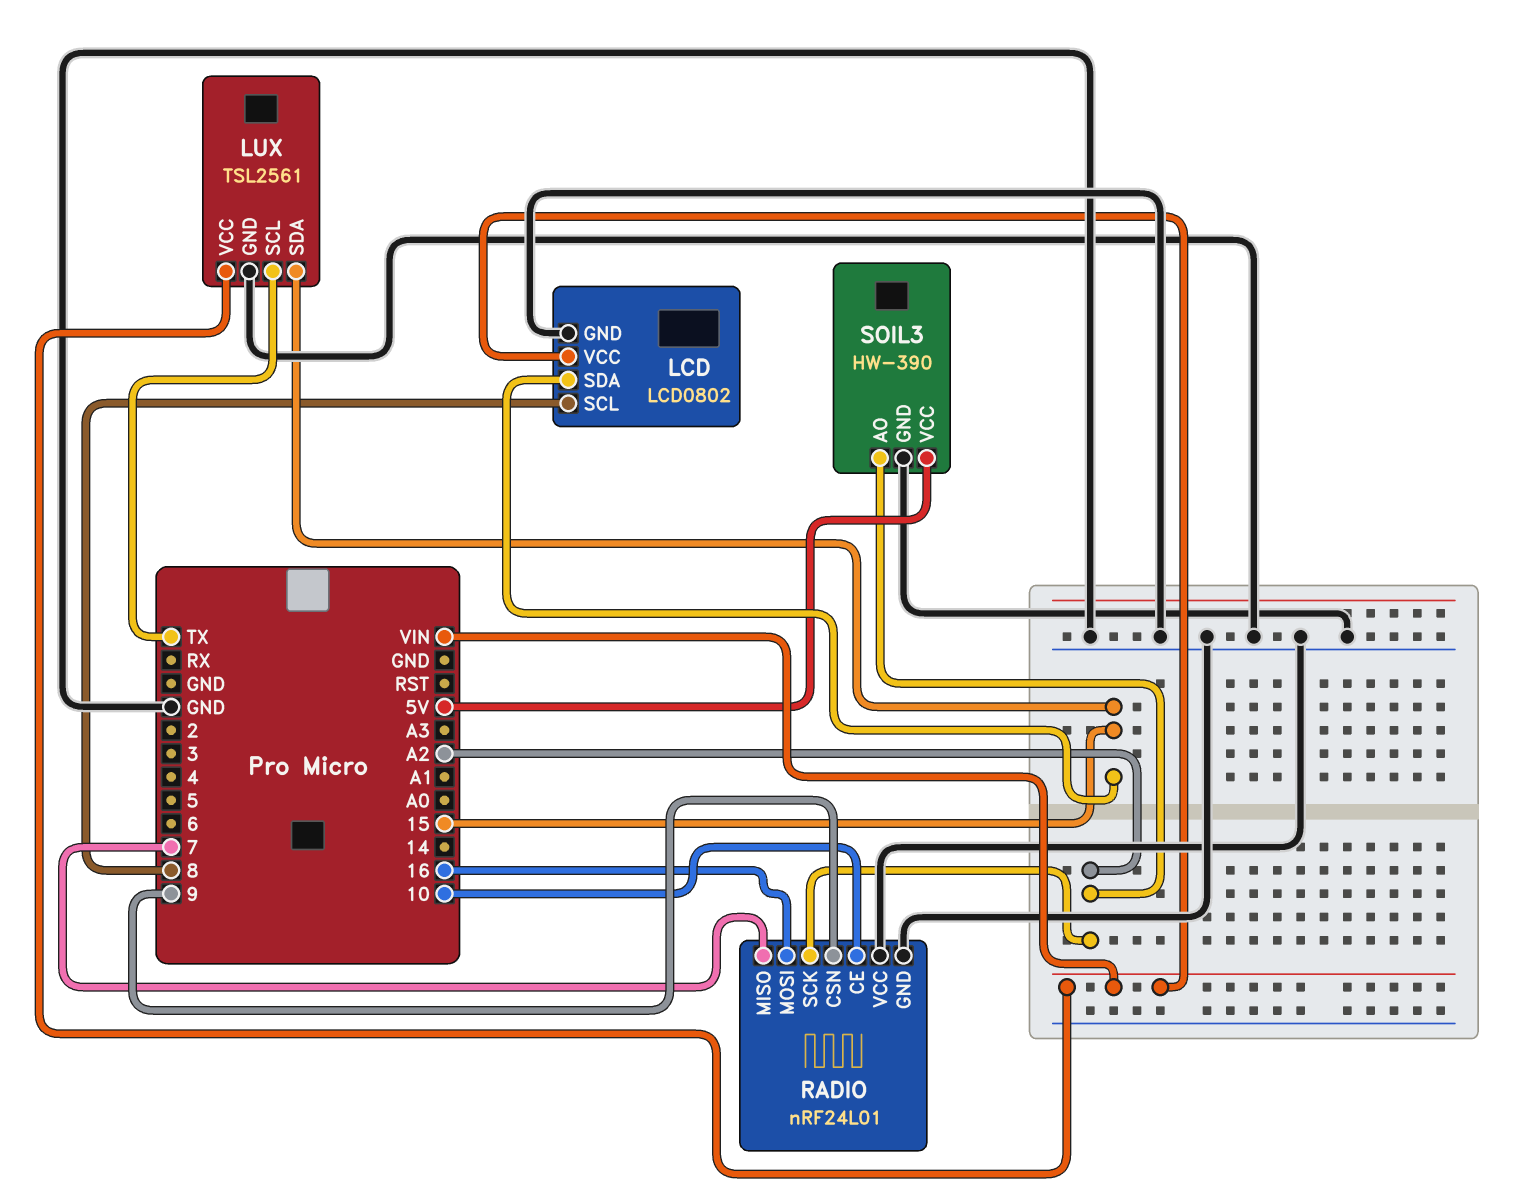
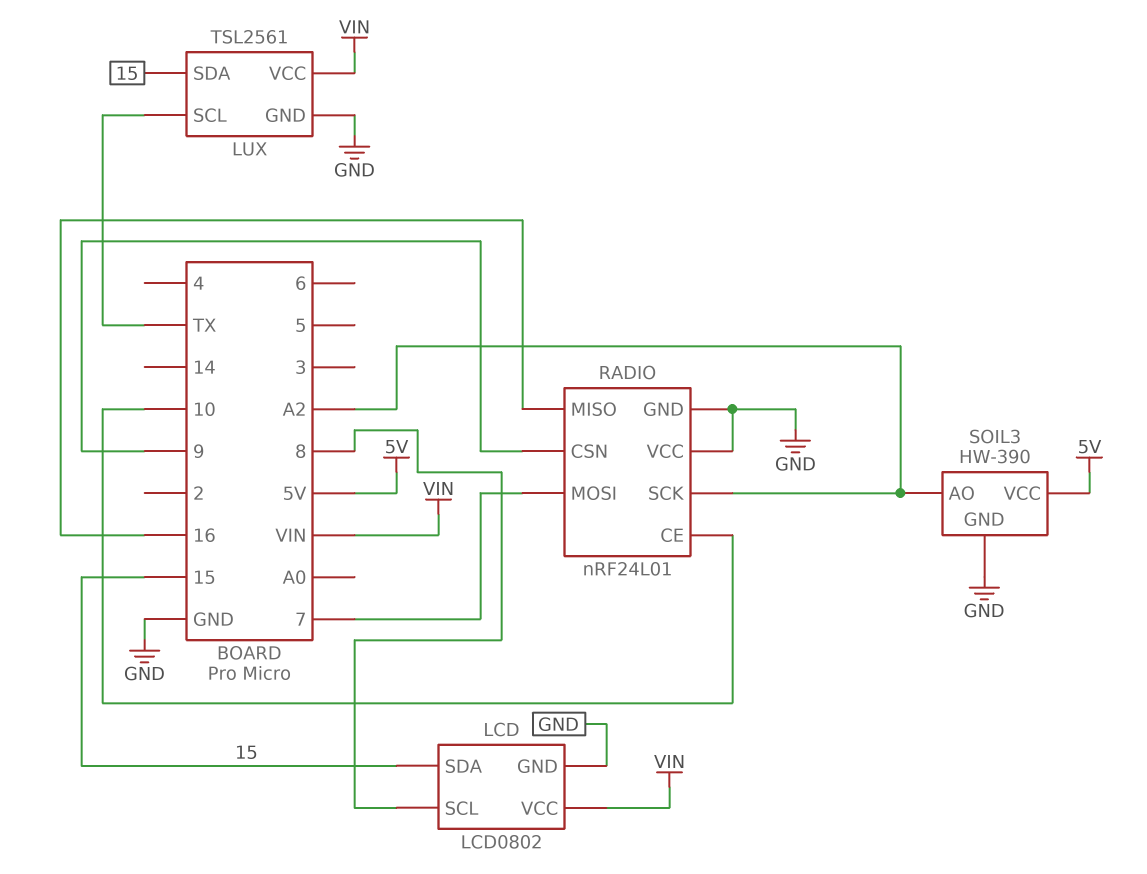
RADIO pin MISO: 7 -> 16
RADIO pin MOSI: 16 -> 7

